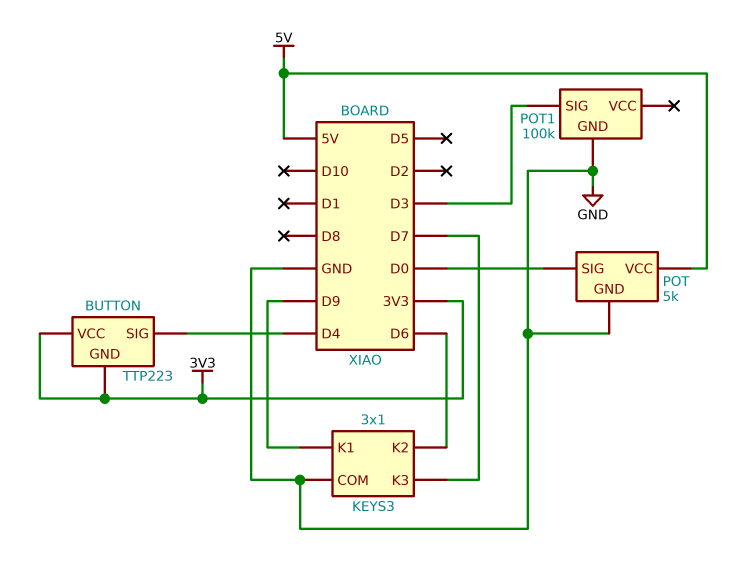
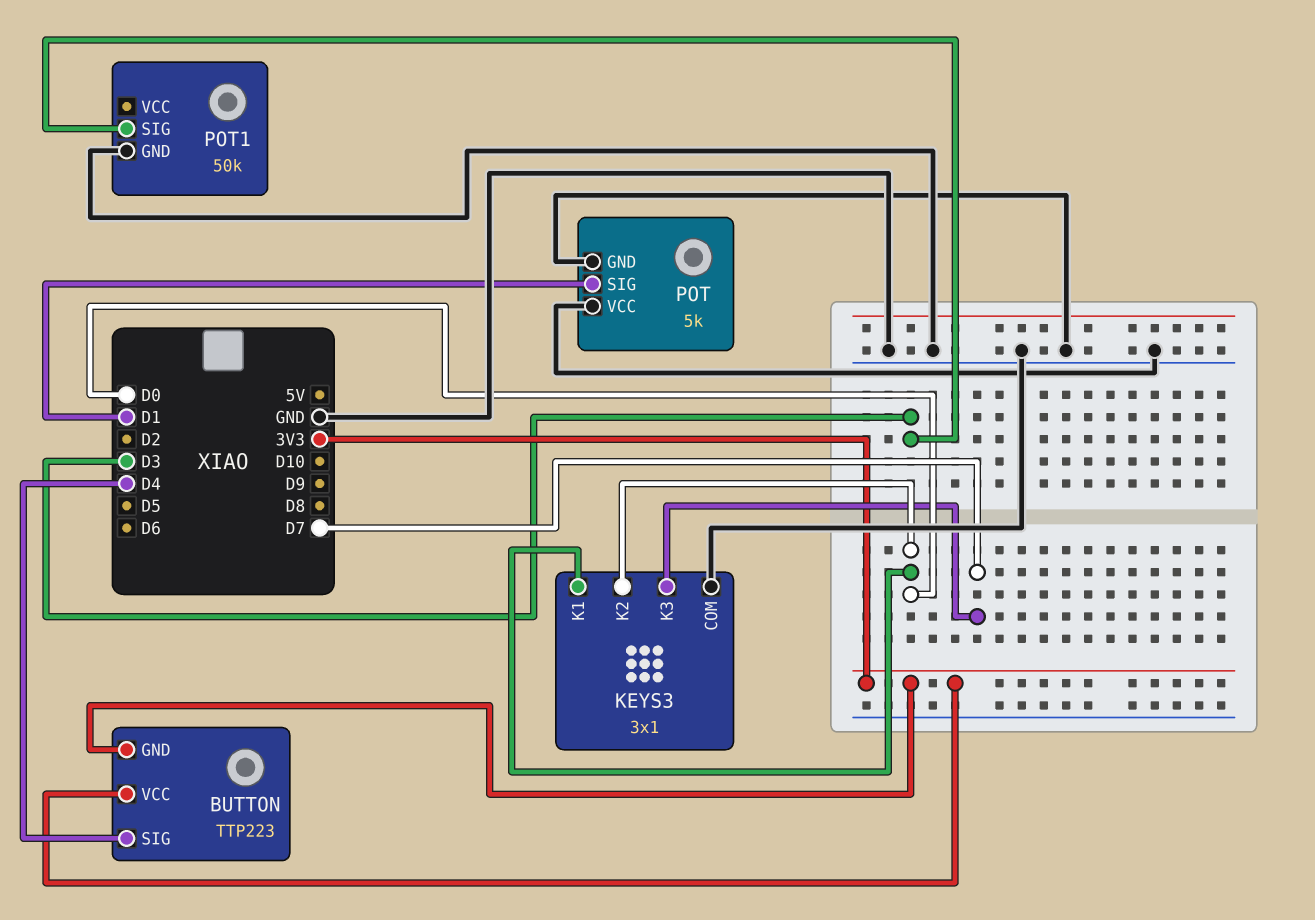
KEYS3 pin K1: D9 -> D0
KEYS3 pin K2: D6 -> D0
POT pin SIG: D0 -> D1
POT pin VCC: 5V -> GND
POT1: 100k -> 50k

